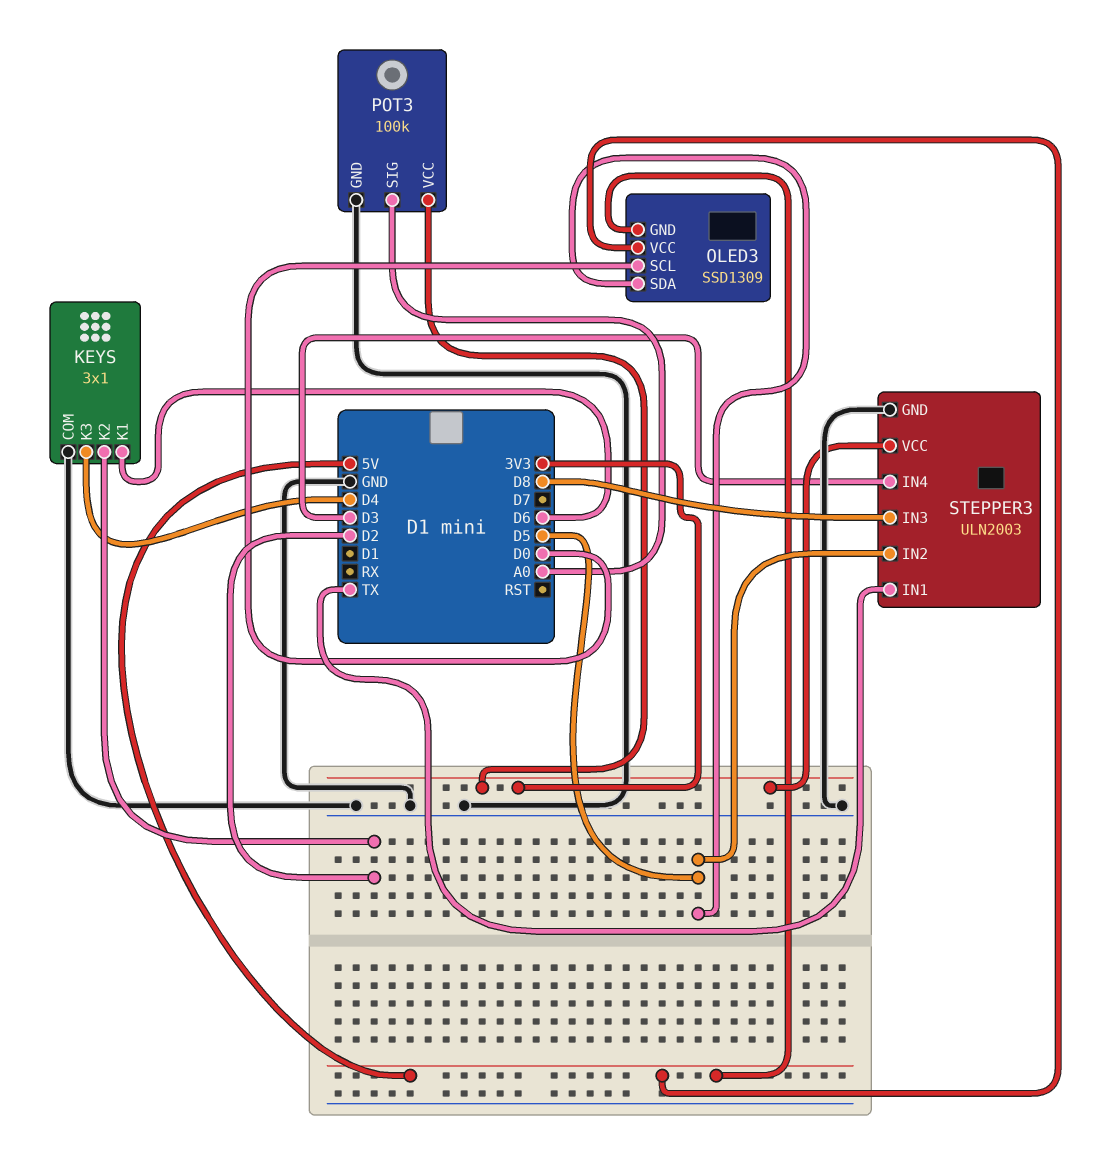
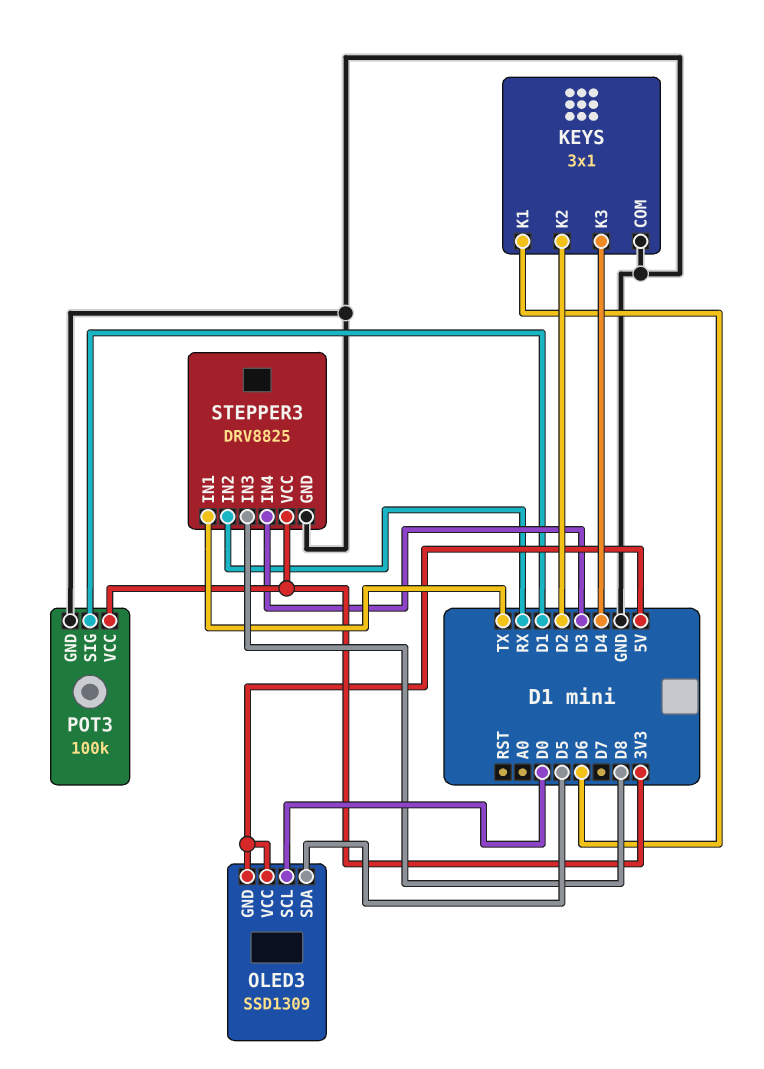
POT3 pin SIG: A0 -> D1
STEPPER3: ULN2003 -> DRV8825
STEPPER3 pin IN2: D5 -> RX

